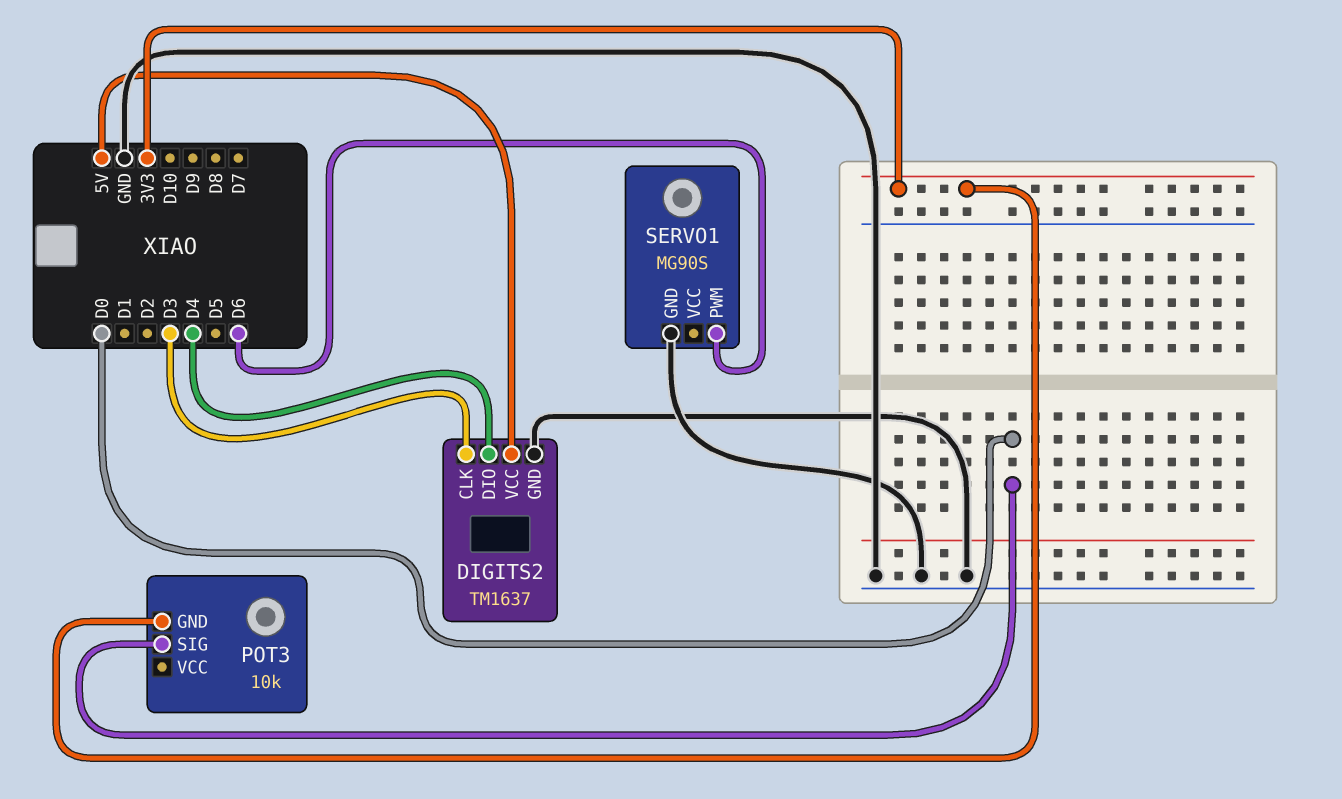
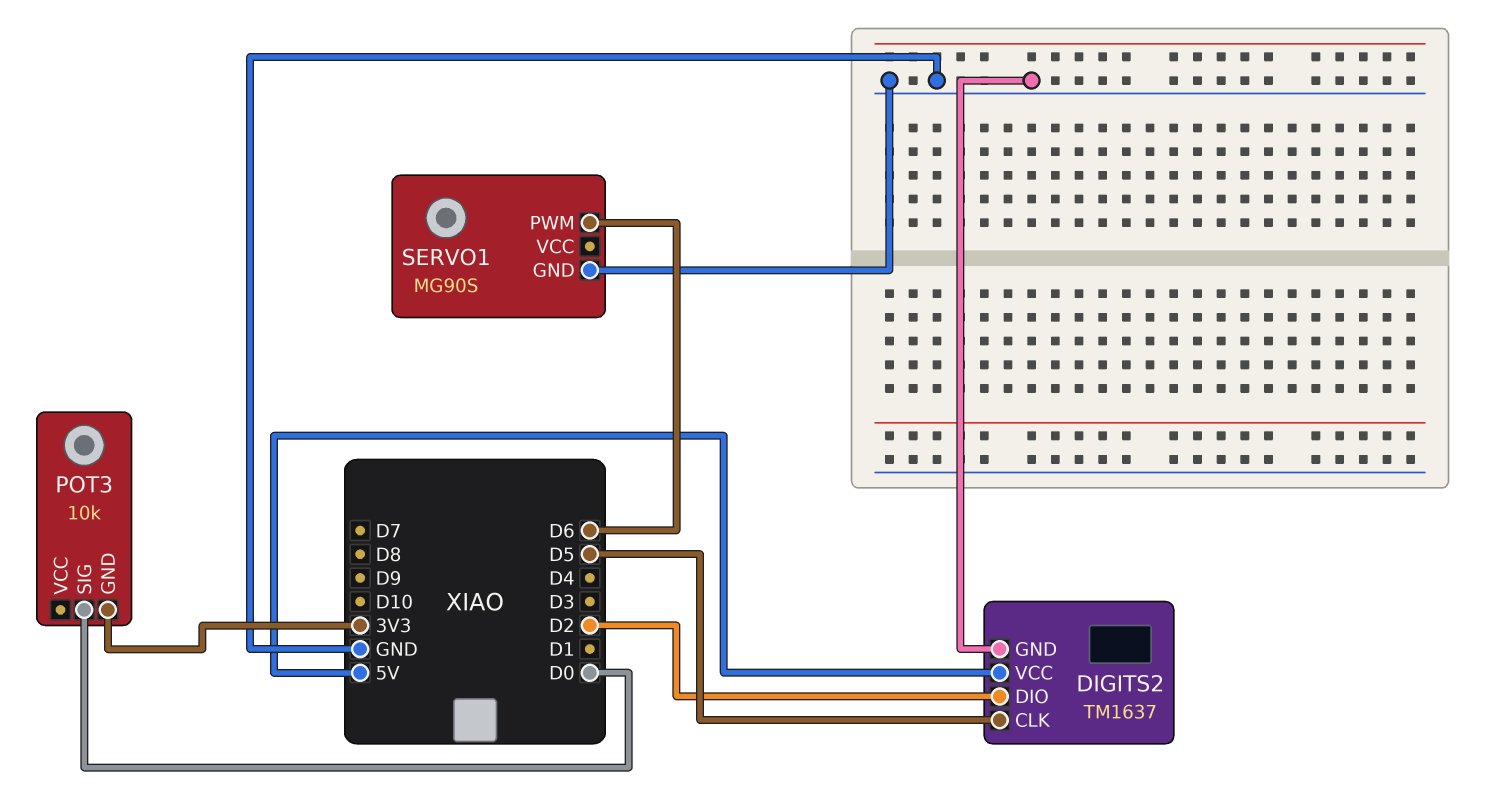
DIGITS2 pin CLK: D3 -> D5
DIGITS2 pin DIO: D4 -> D2

